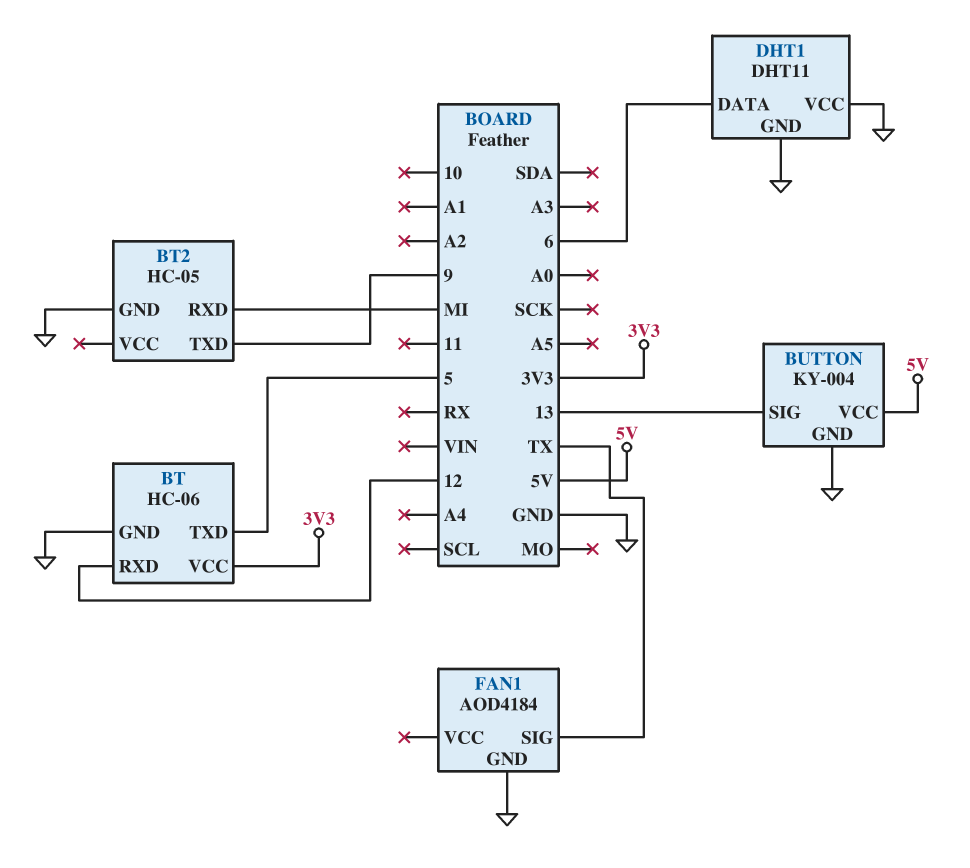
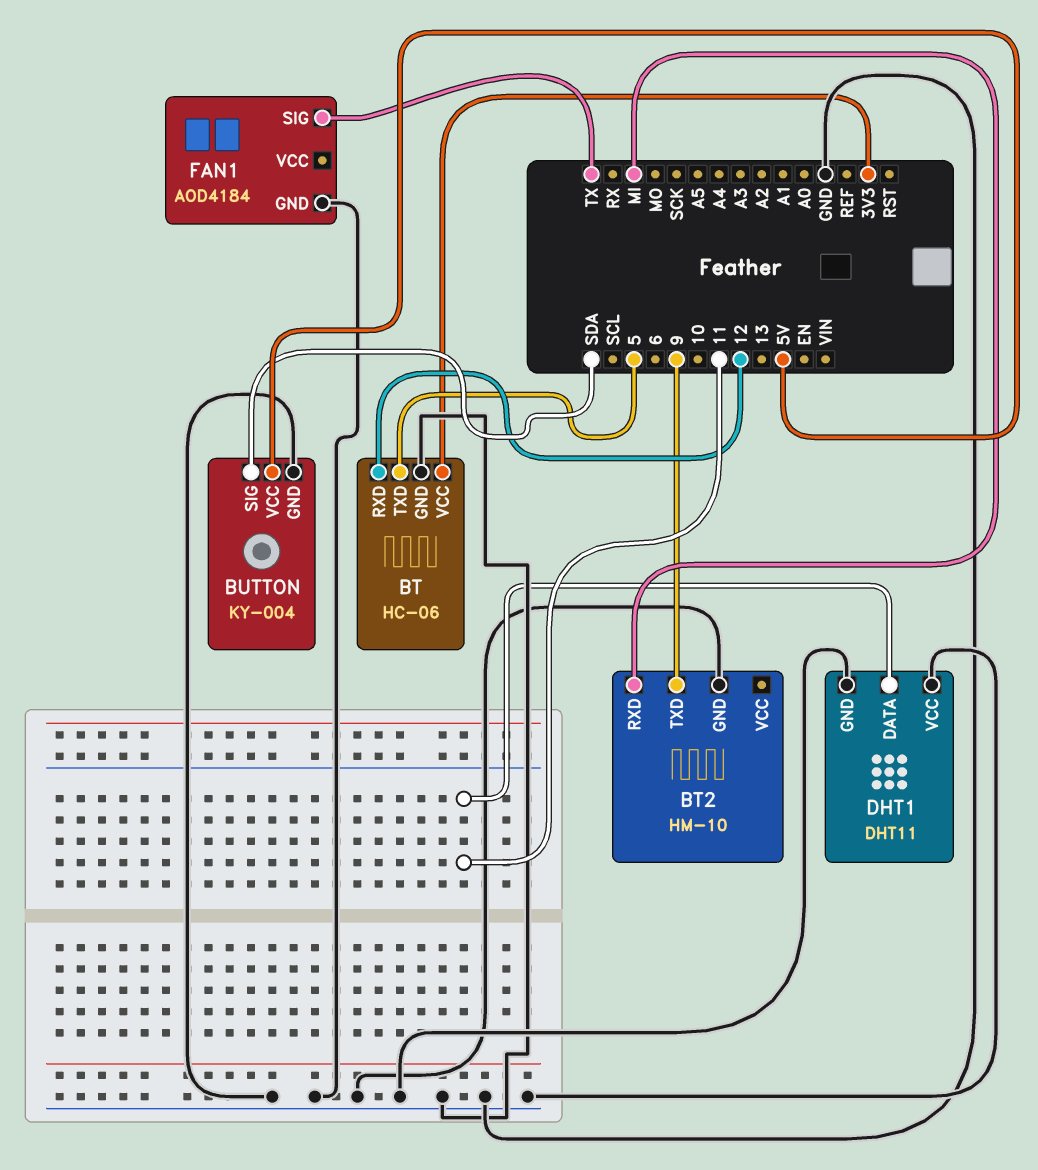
BT2: HC-05 -> HM-10
BUTTON pin SIG: 13 -> SDA
DHT1 pin DATA: 6 -> 11

